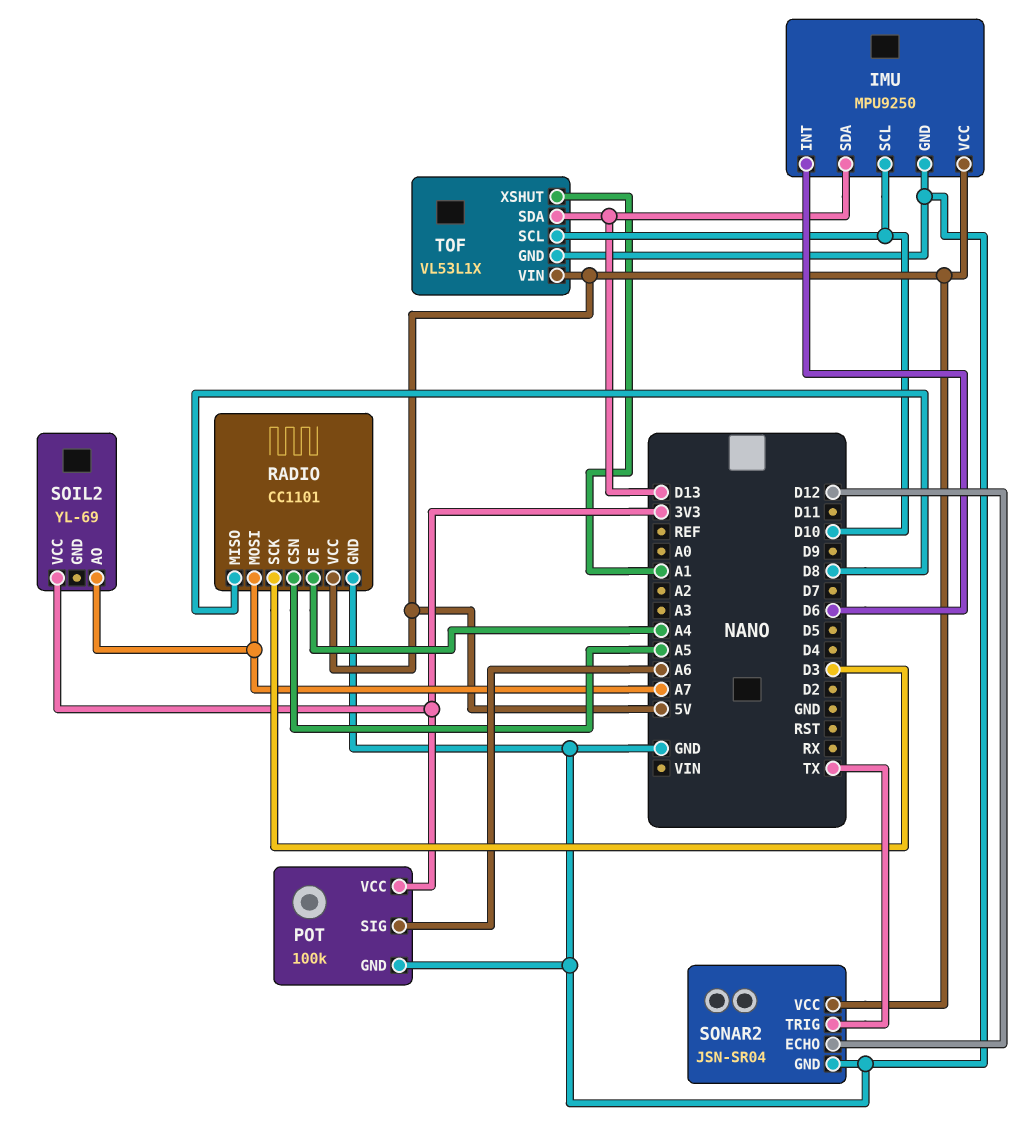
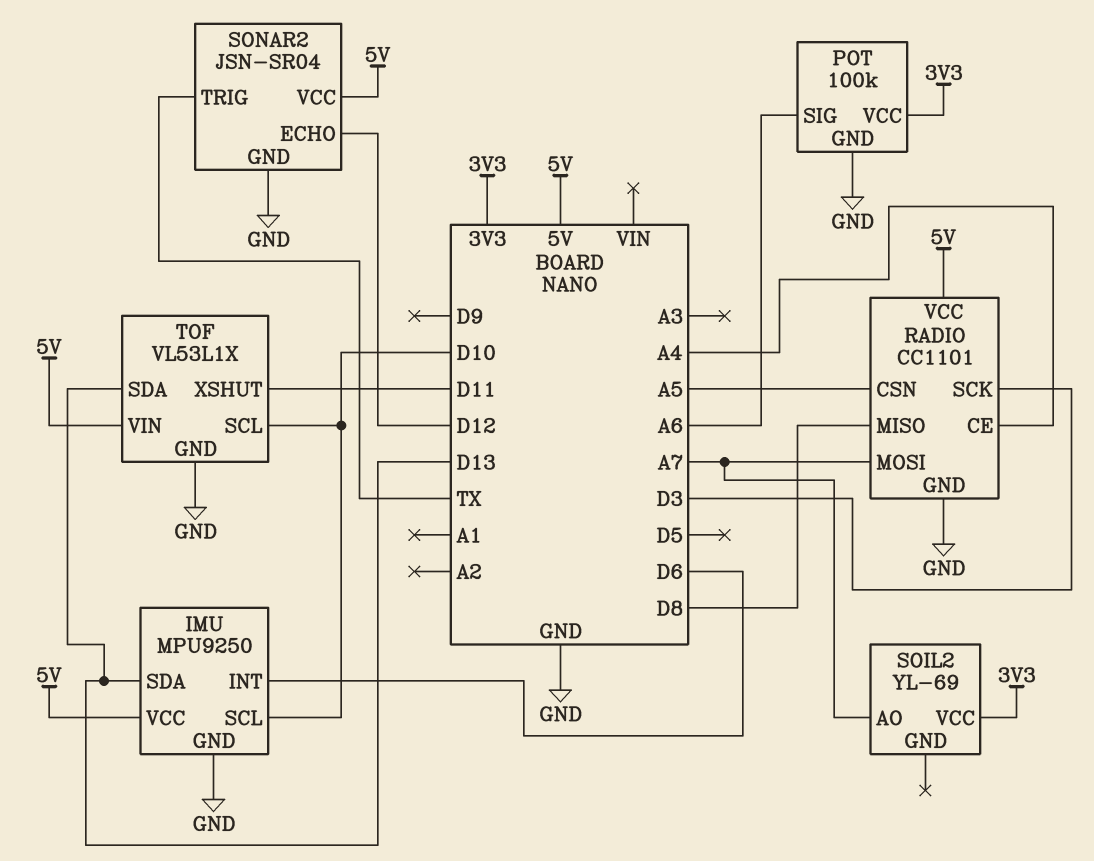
TOF pin XSHUT: A1 -> D11

